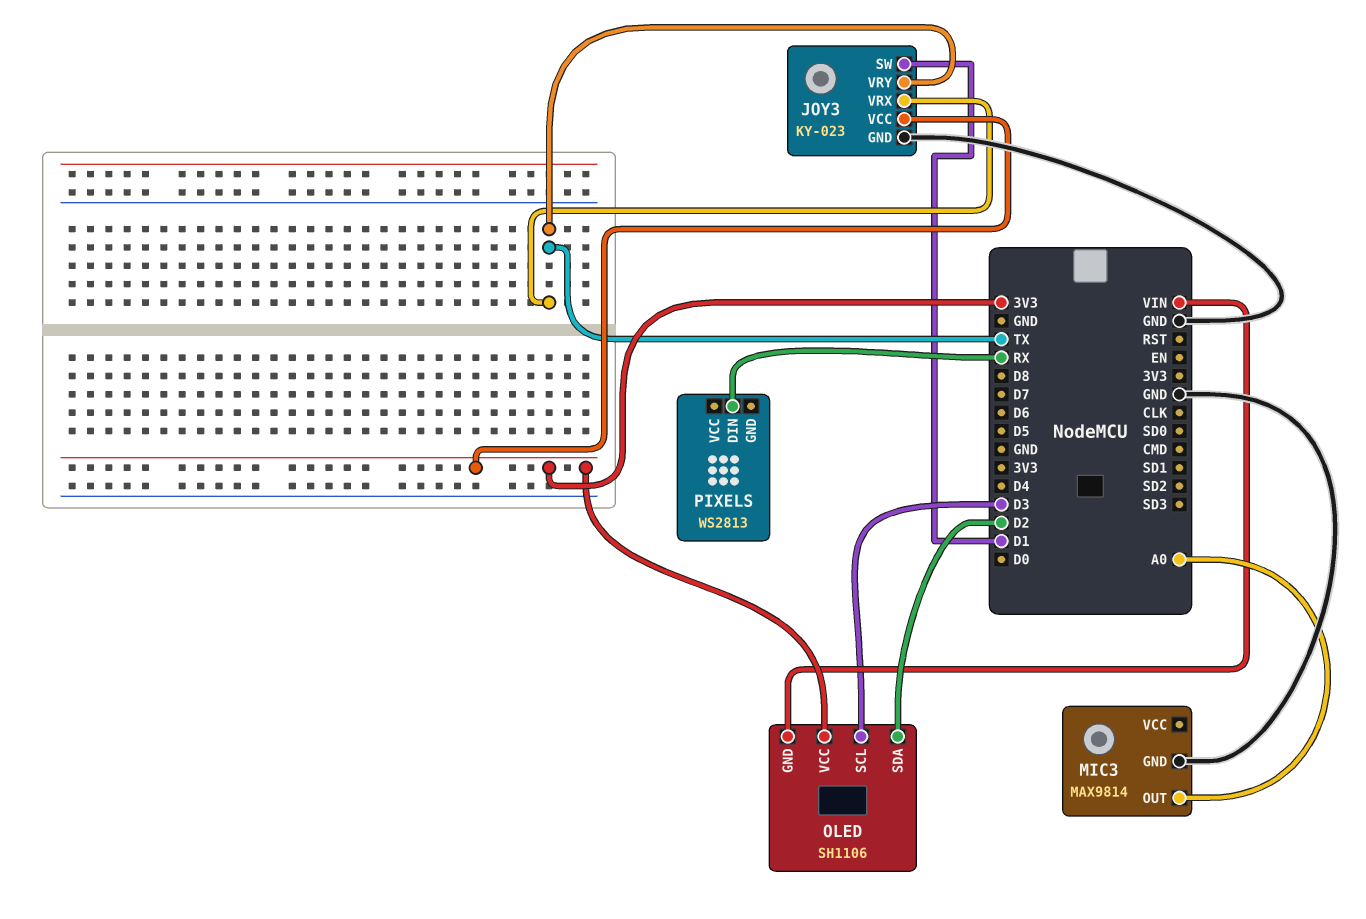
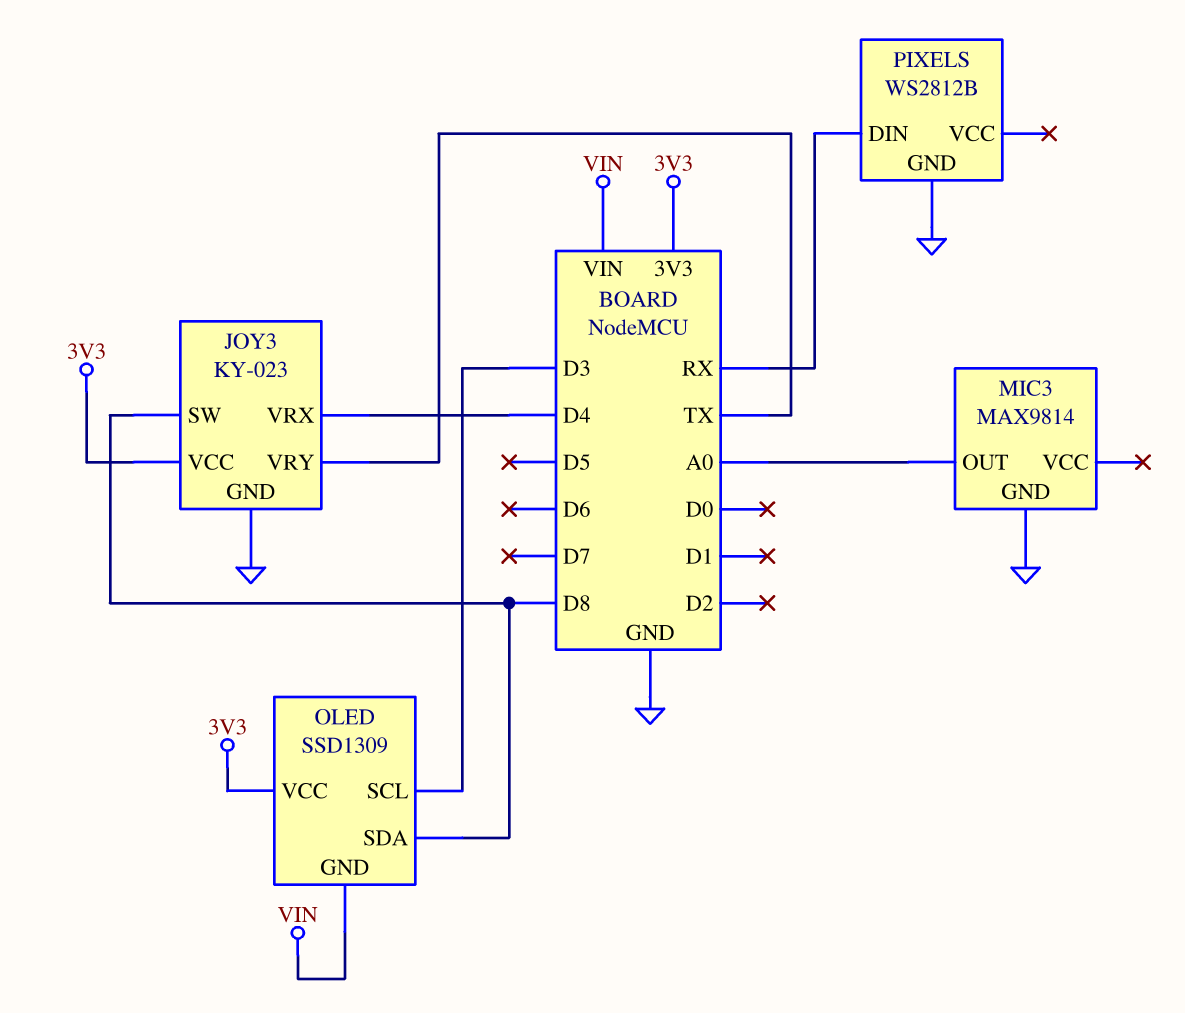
JOY3 pin SW: D1 -> D8
JOY3 pin VRX: TX -> D4
OLED: SH1106 -> SSD1309
OLED pin SDA: D2 -> D8
PIXELS: WS2813 -> WS2812B
PIXELS pin GND: none -> GND

